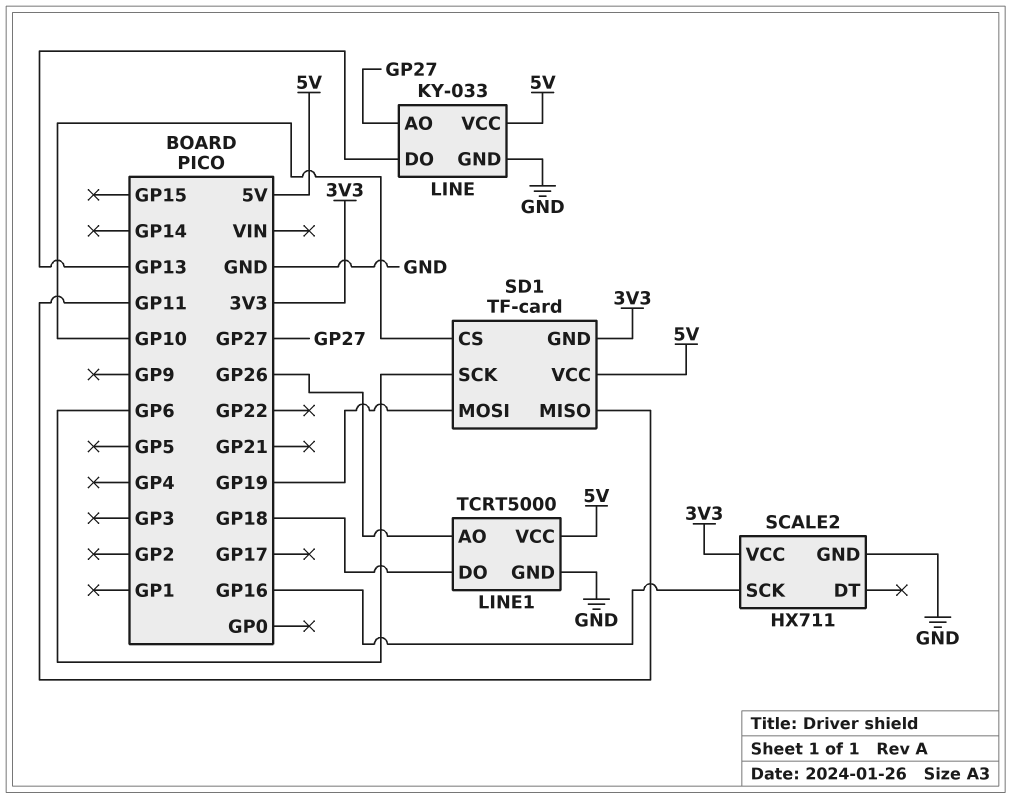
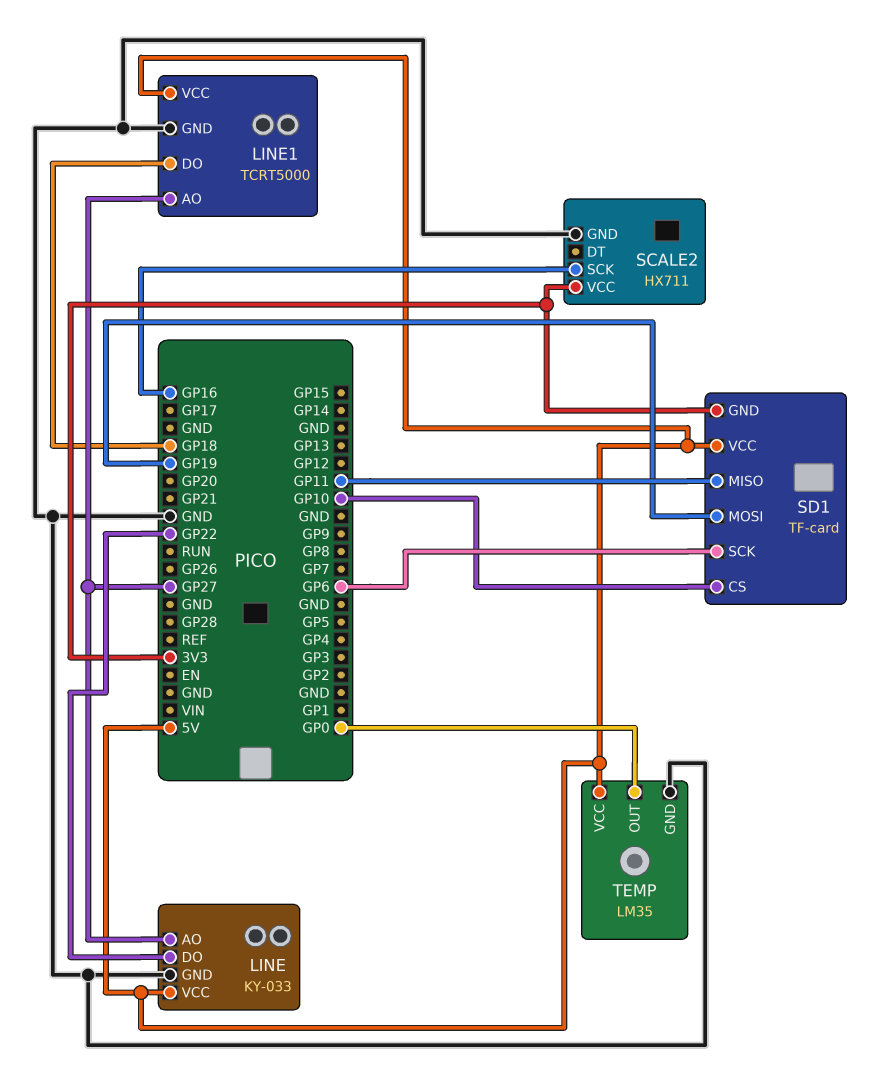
LINE pin DO: GP13 -> GP22
LINE1 pin AO: GP26 -> GP27
TEMP: none -> LM35
TEMP pin GND: none -> GND
TEMP pin OUT: none -> GP0
TEMP pin VCC: none -> 5V

